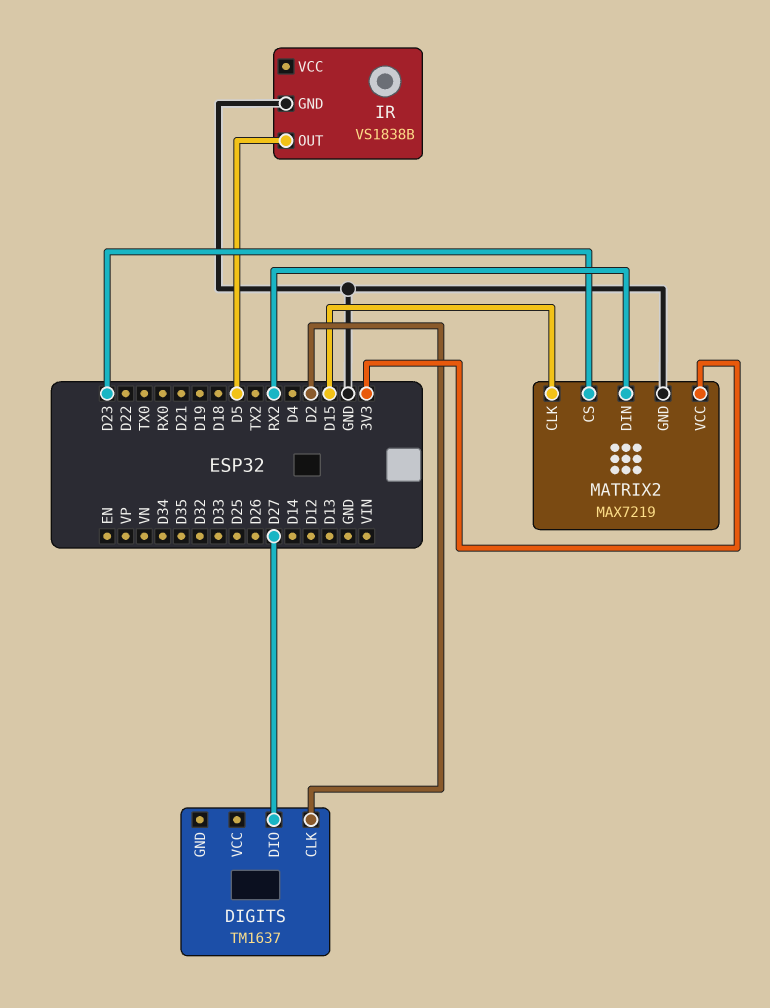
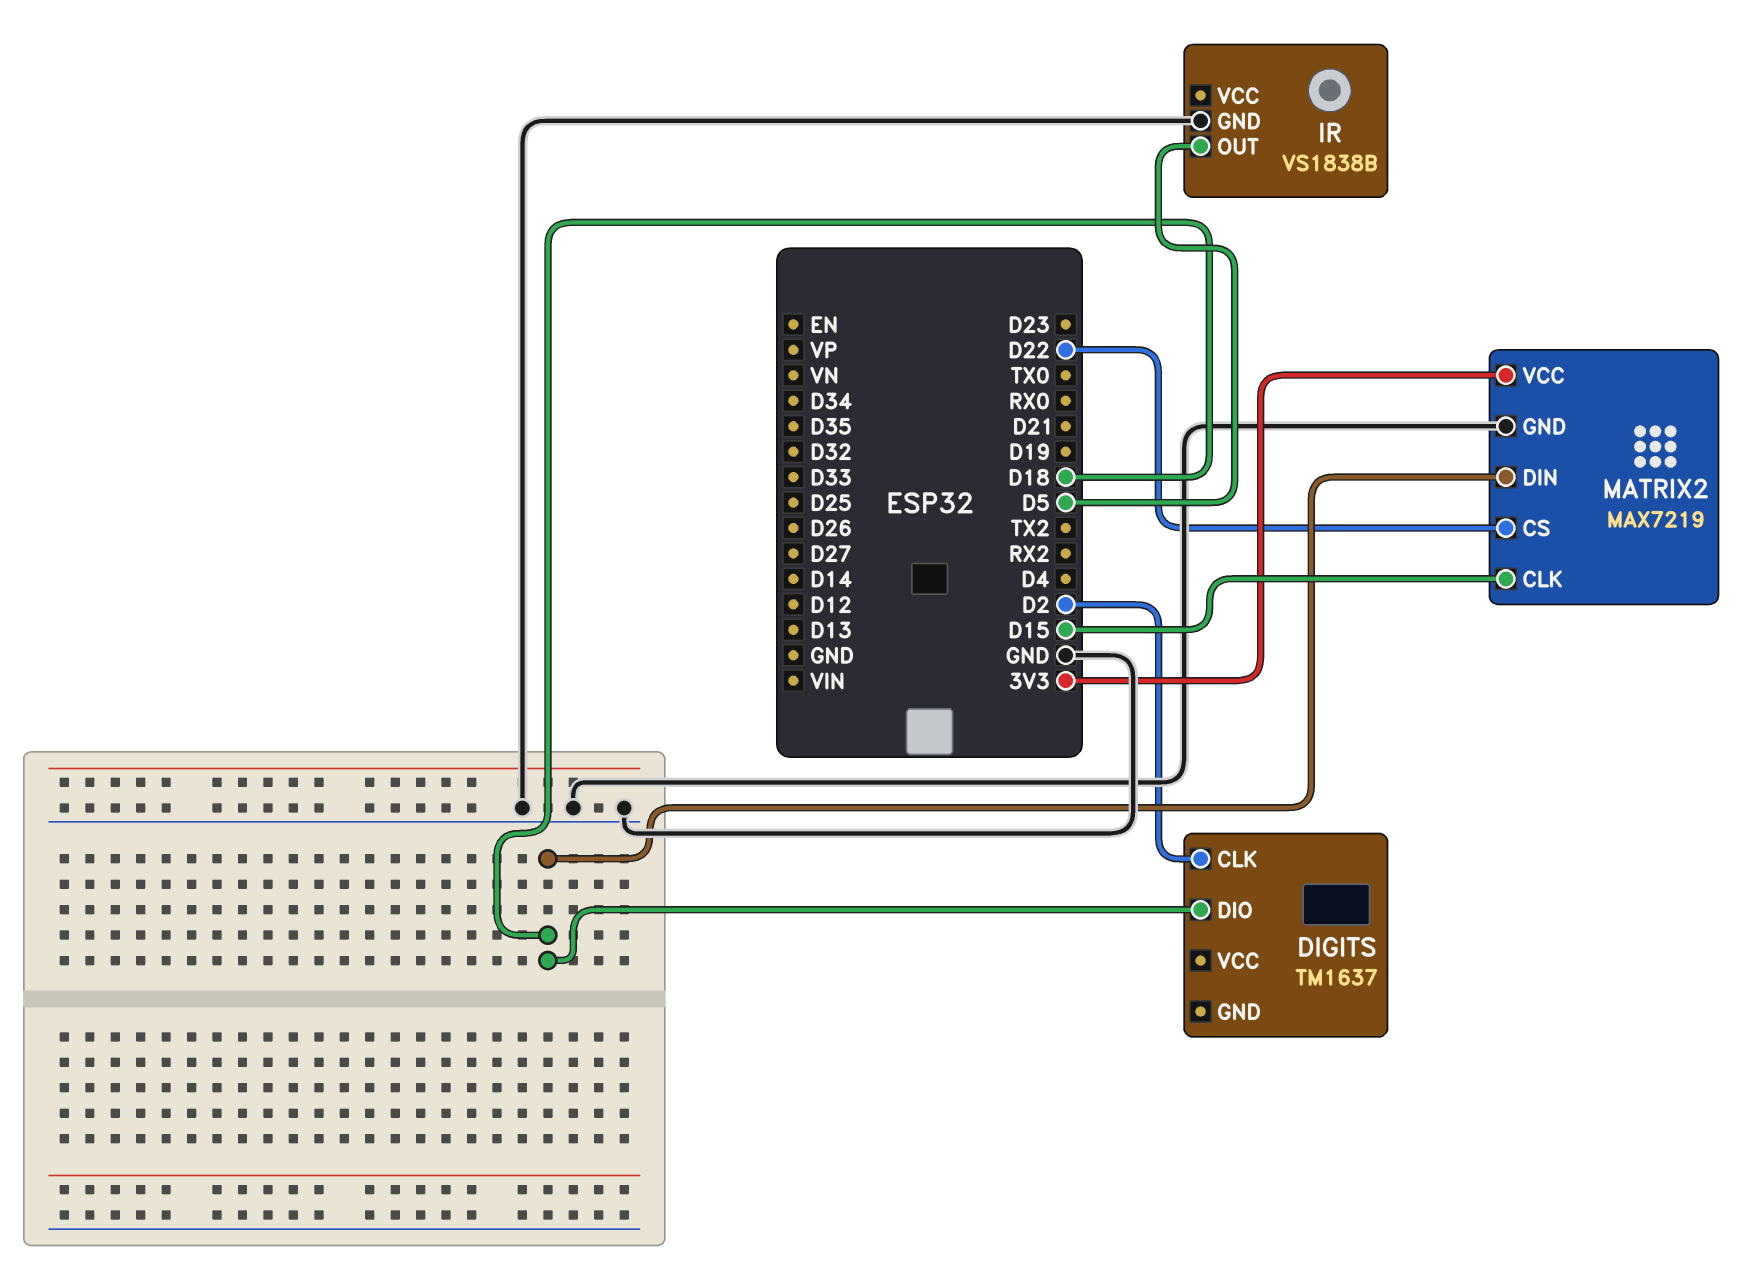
DIGITS pin DIO: D27 -> D18
MATRIX2 pin CS: D23 -> D22
MATRIX2 pin DIN: RX2 -> D18

